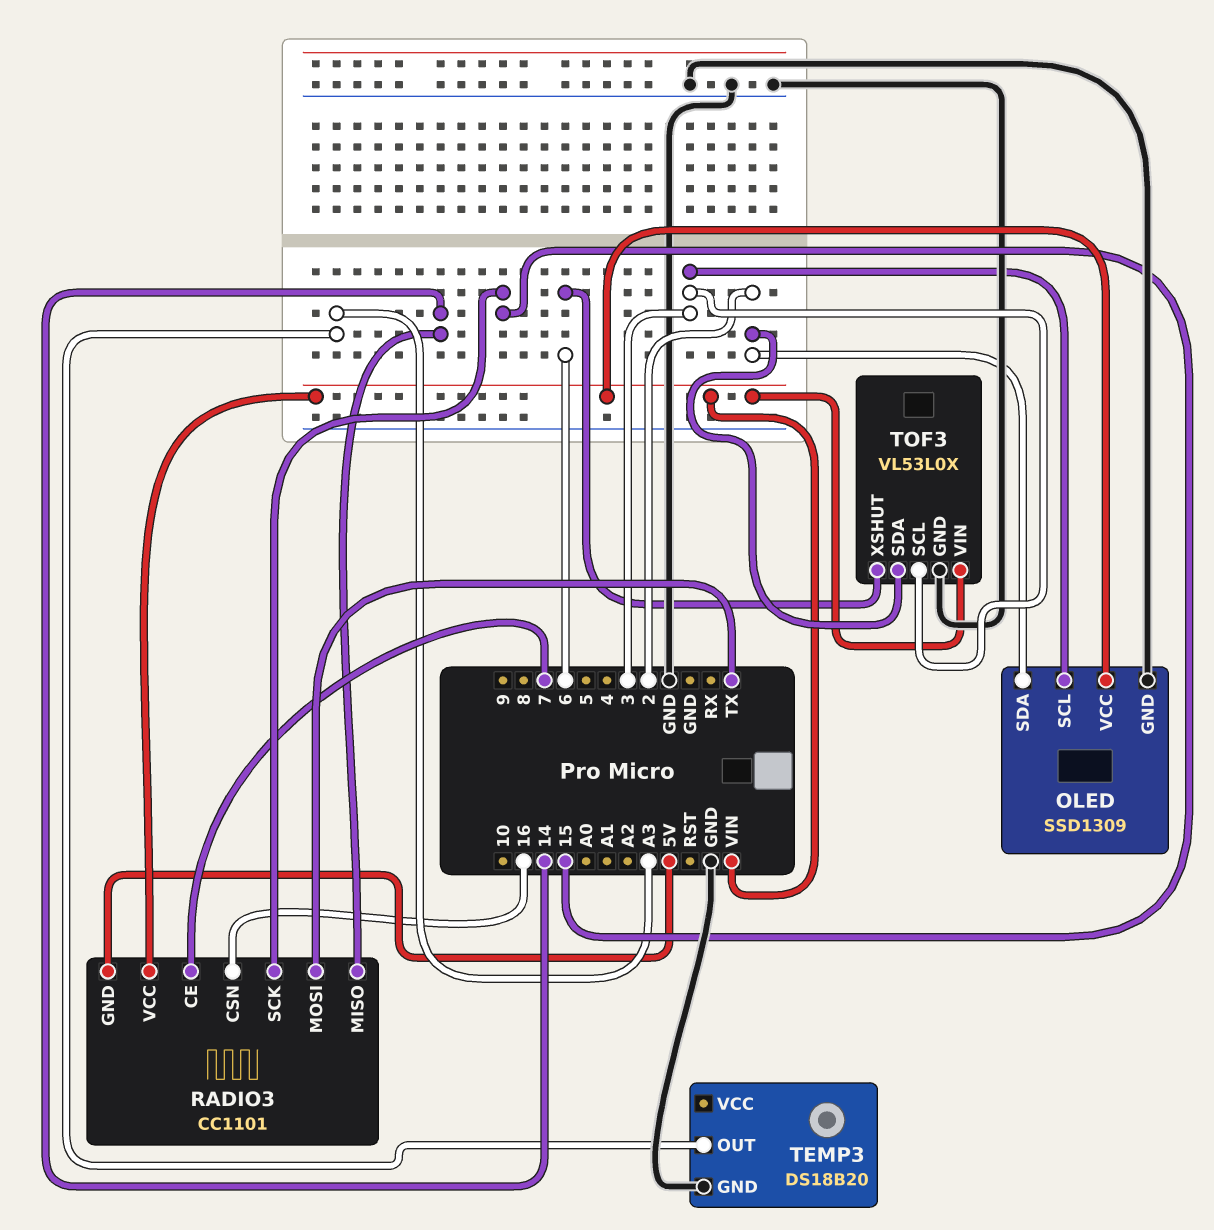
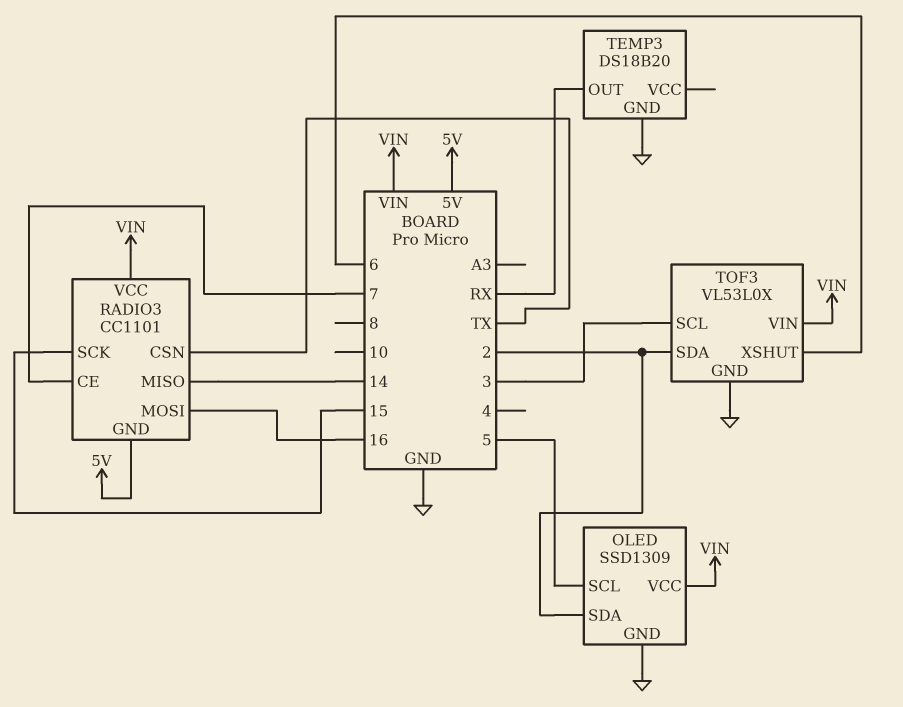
OLED pin SCL: 3 -> 5
RADIO3 pin CSN: 16 -> TX
RADIO3 pin MOSI: TX -> 16
TEMP3 pin OUT: A3 -> RX

